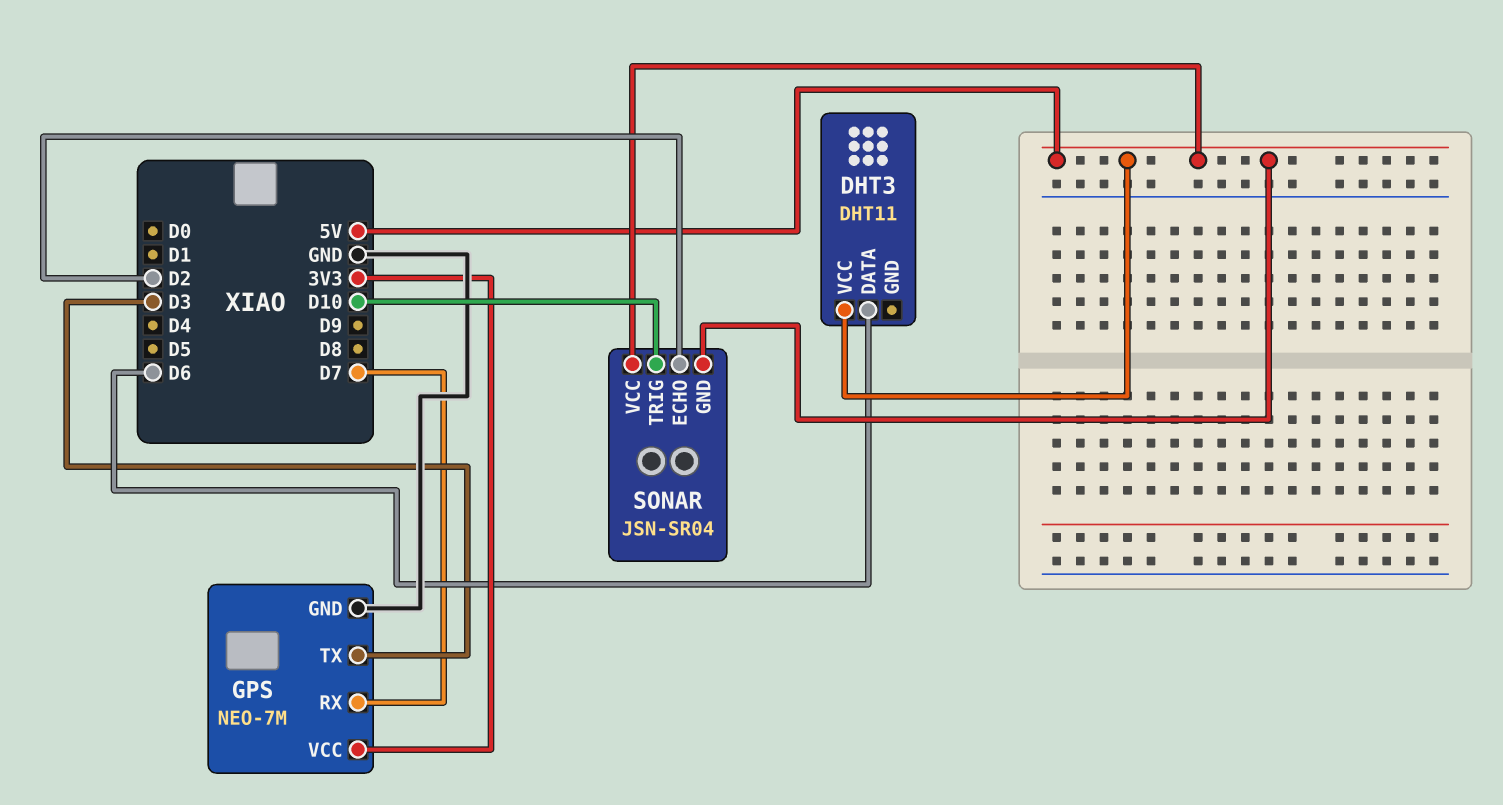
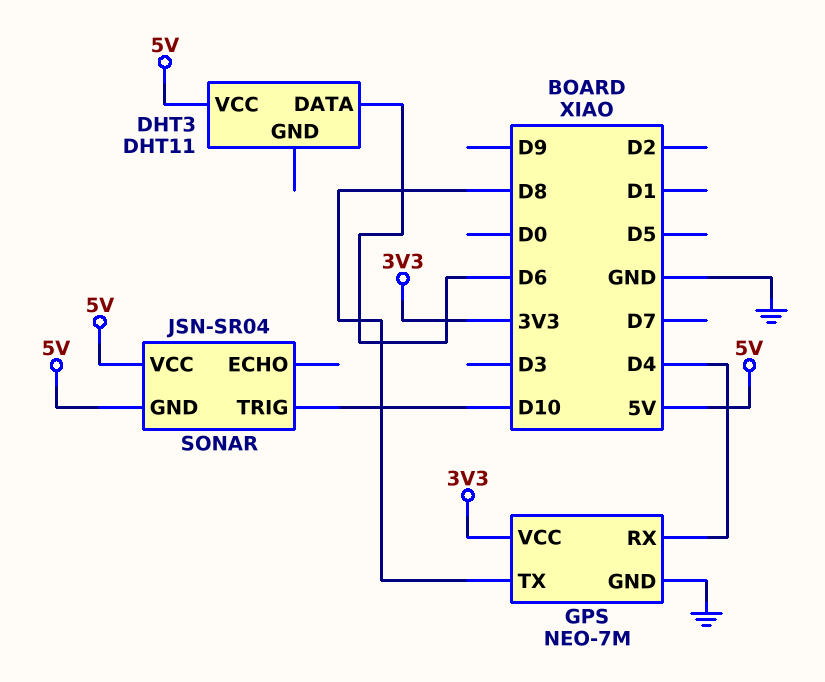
GPS pin RX: D7 -> D4
GPS pin TX: D3 -> D8
SONAR pin ECHO: D2 -> none

